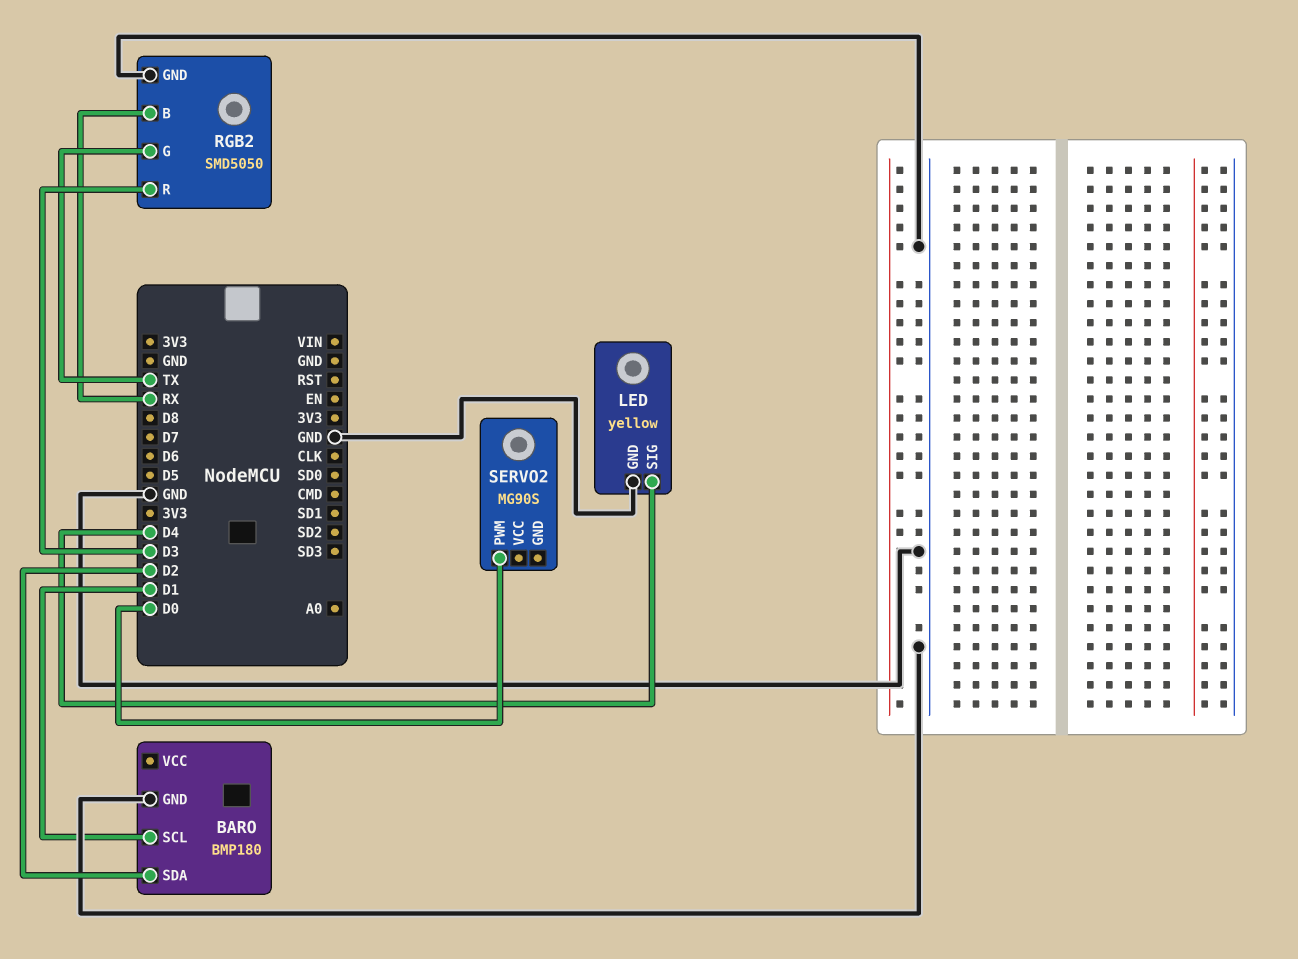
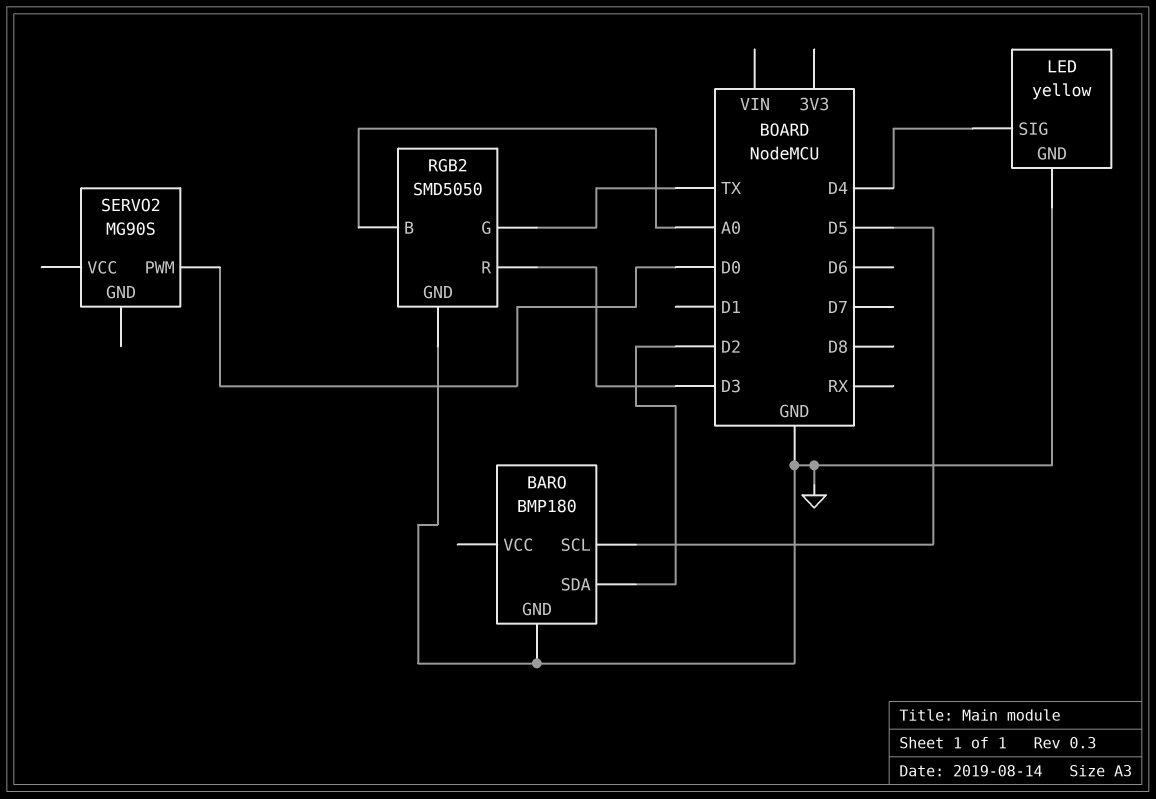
BARO pin SCL: D1 -> D5
RGB2 pin B: RX -> A0

